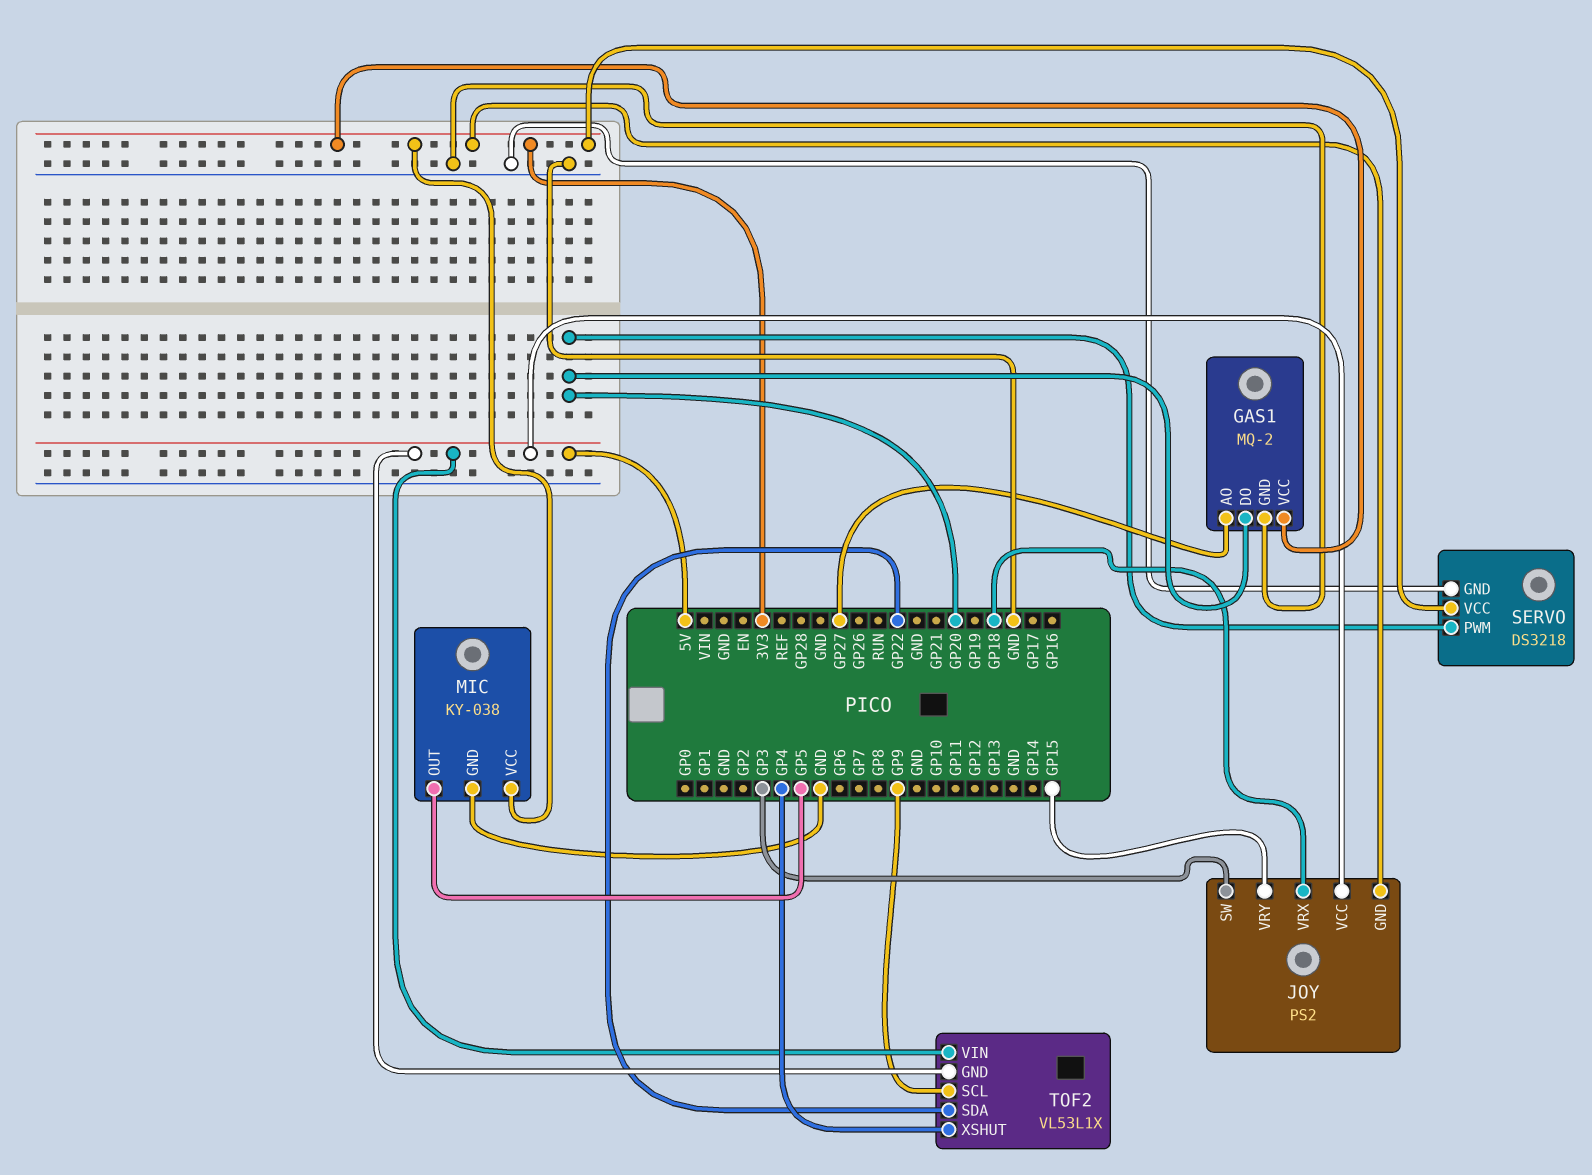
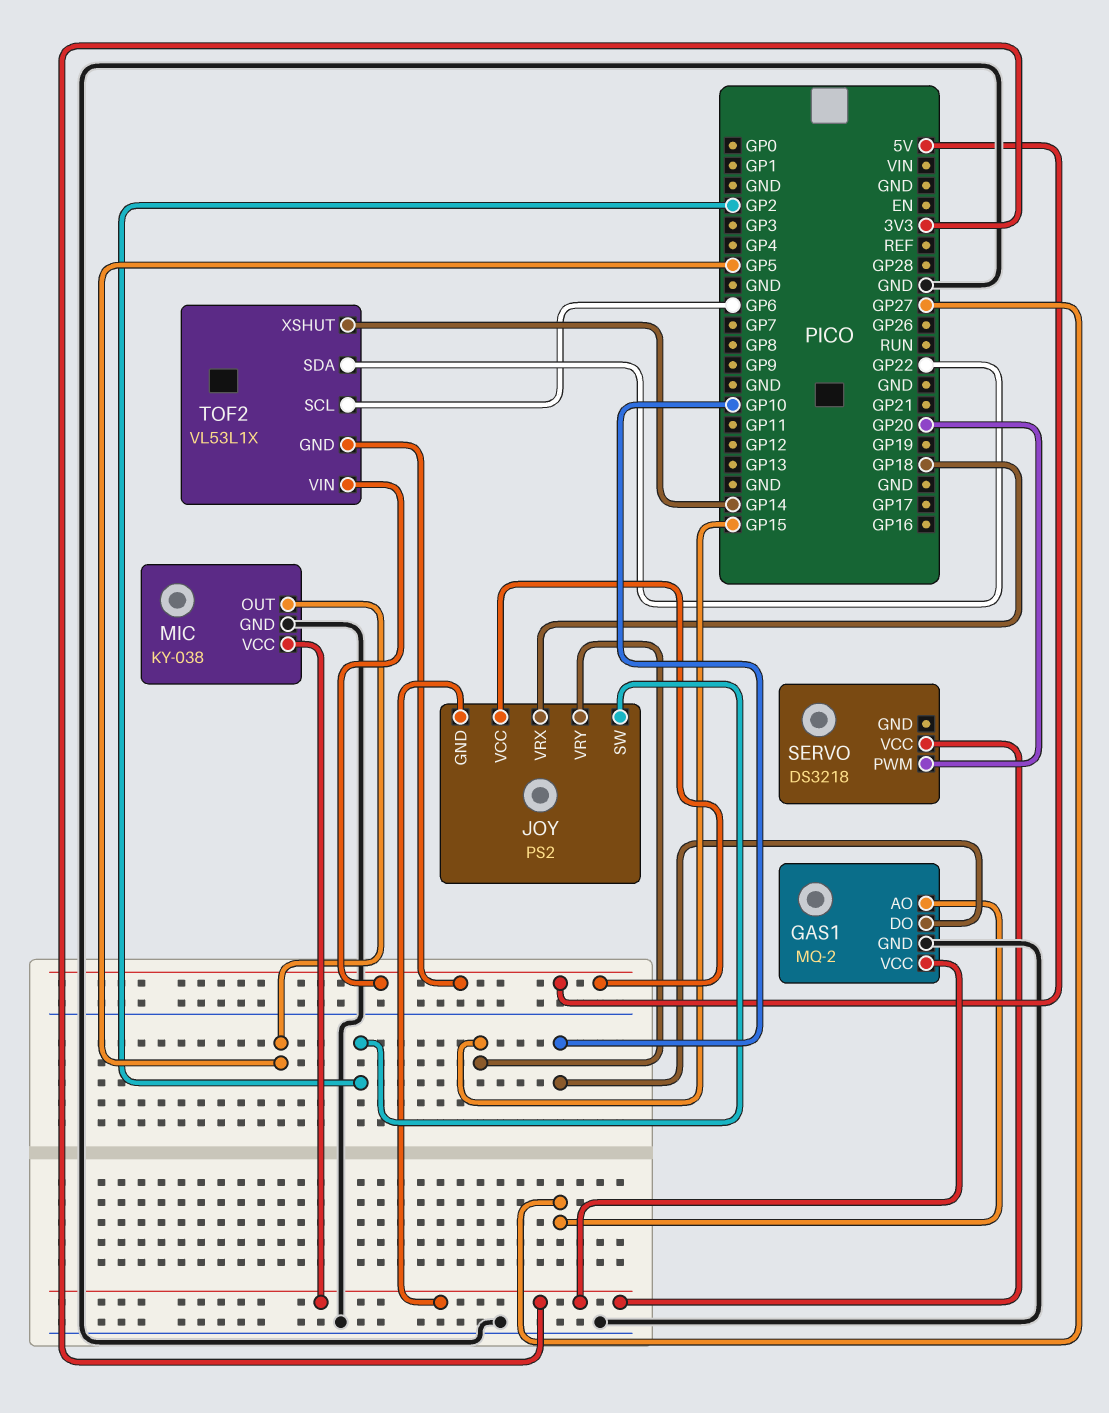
GAS1 pin DO: GP20 -> GP10
JOY pin SW: GP3 -> GP2
SERVO pin GND: GND -> none
TOF2 pin SCL: GP9 -> GP6
TOF2 pin XSHUT: GP4 -> GP14

